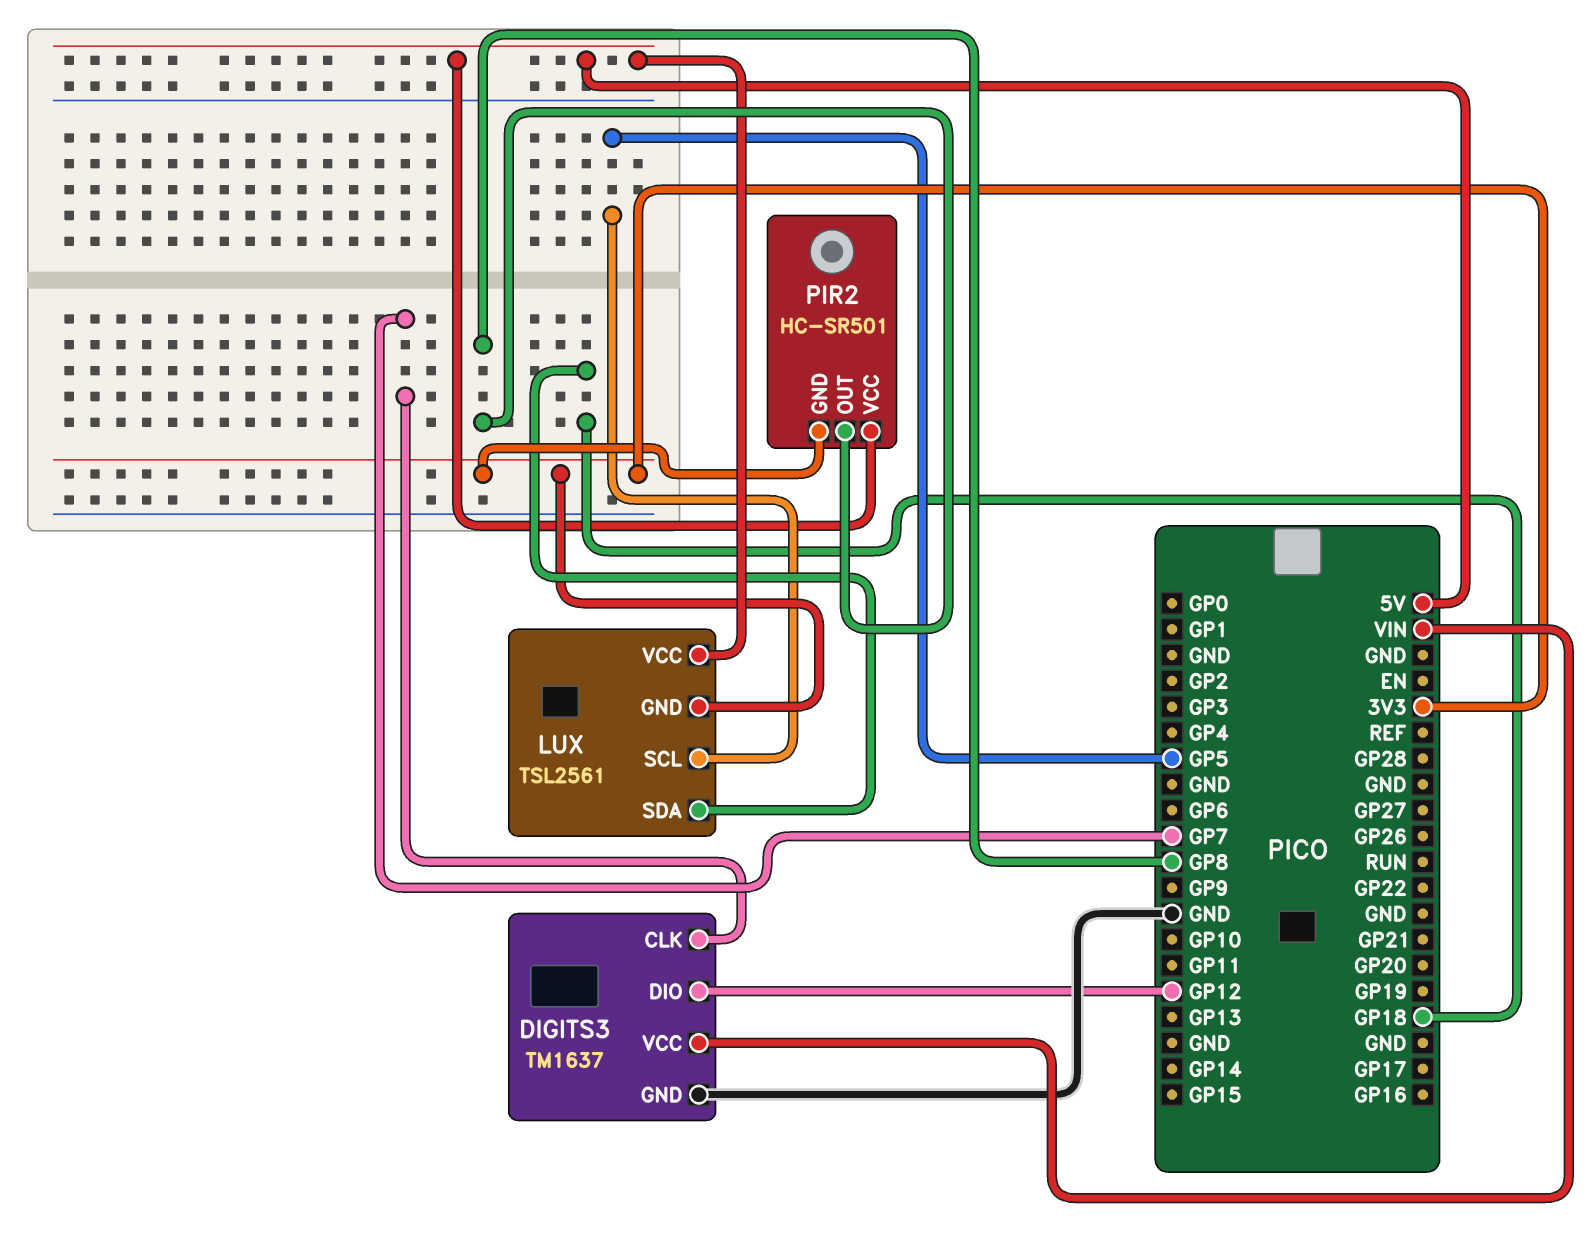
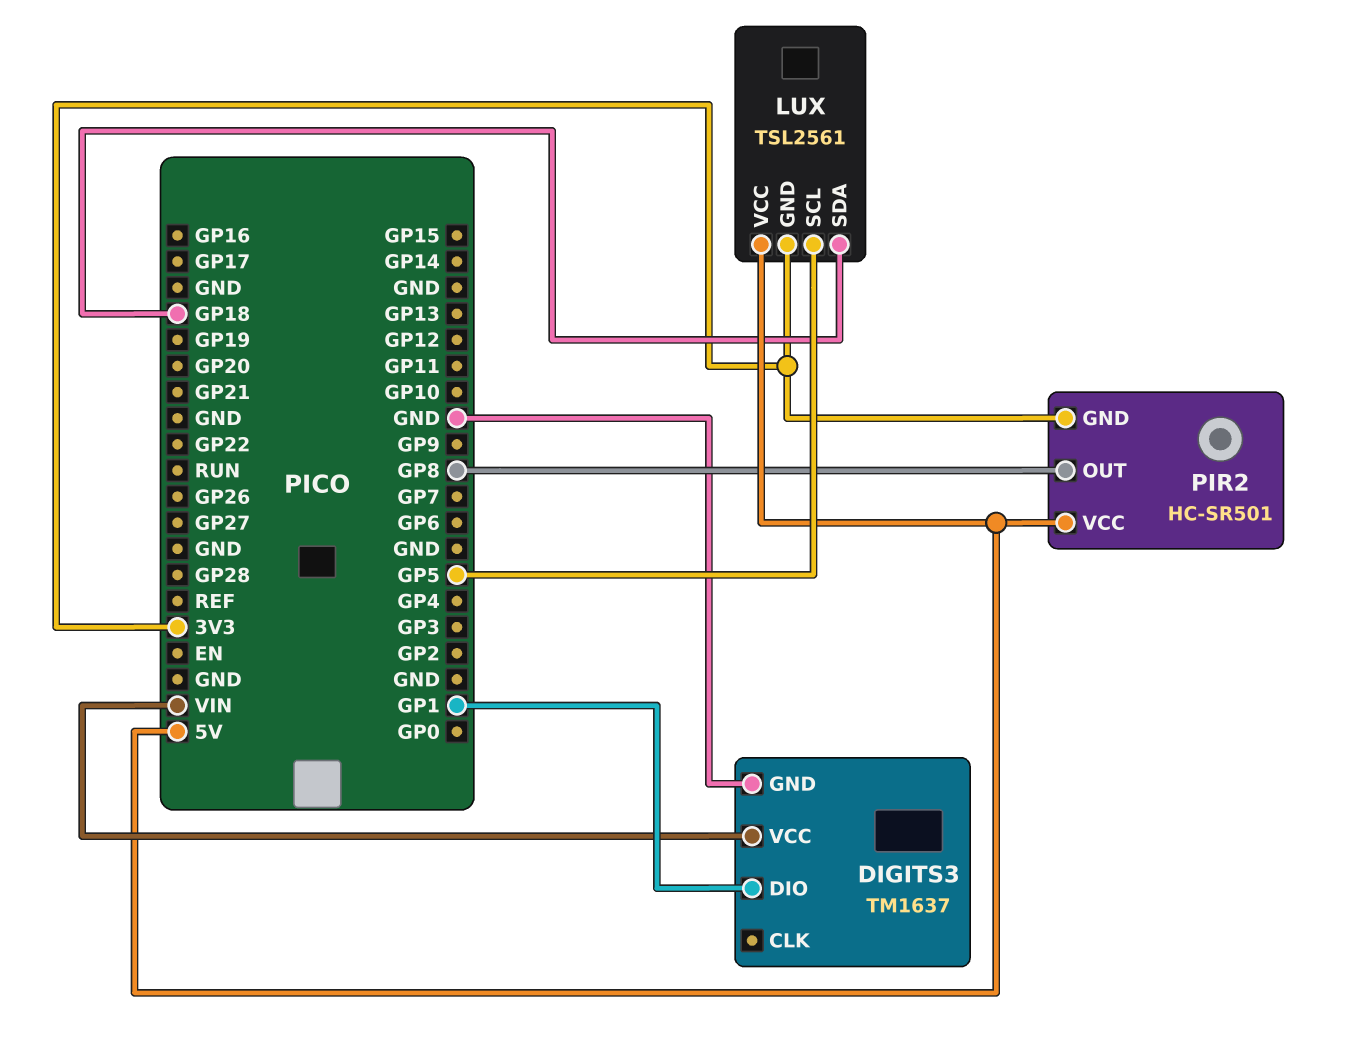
DIGITS3 pin CLK: GP7 -> none
DIGITS3 pin DIO: GP12 -> GP1

